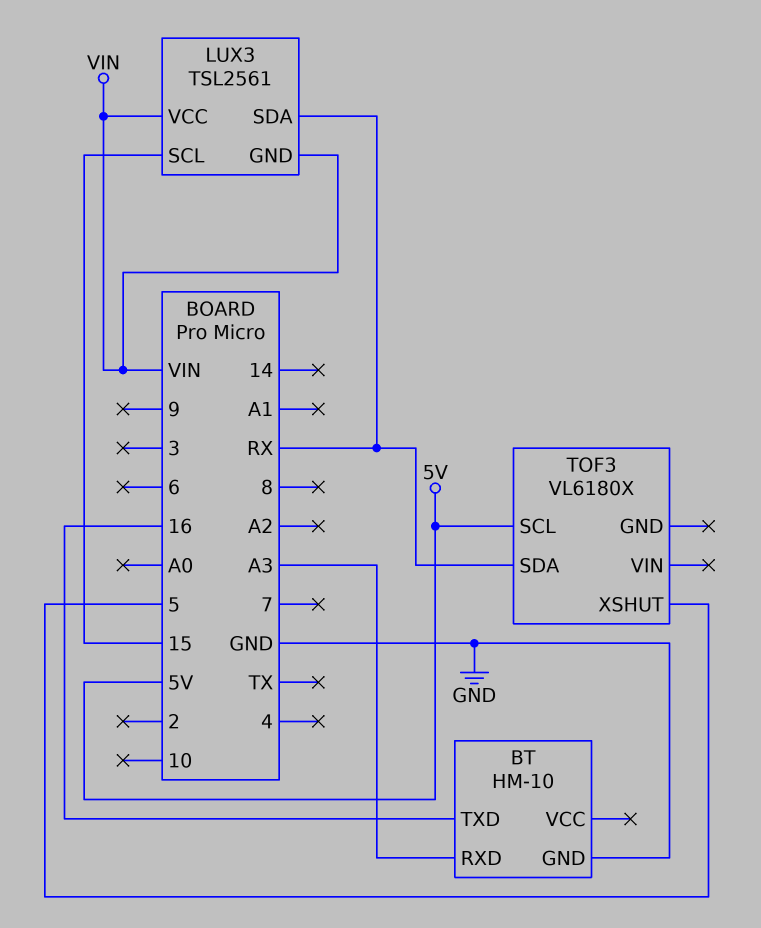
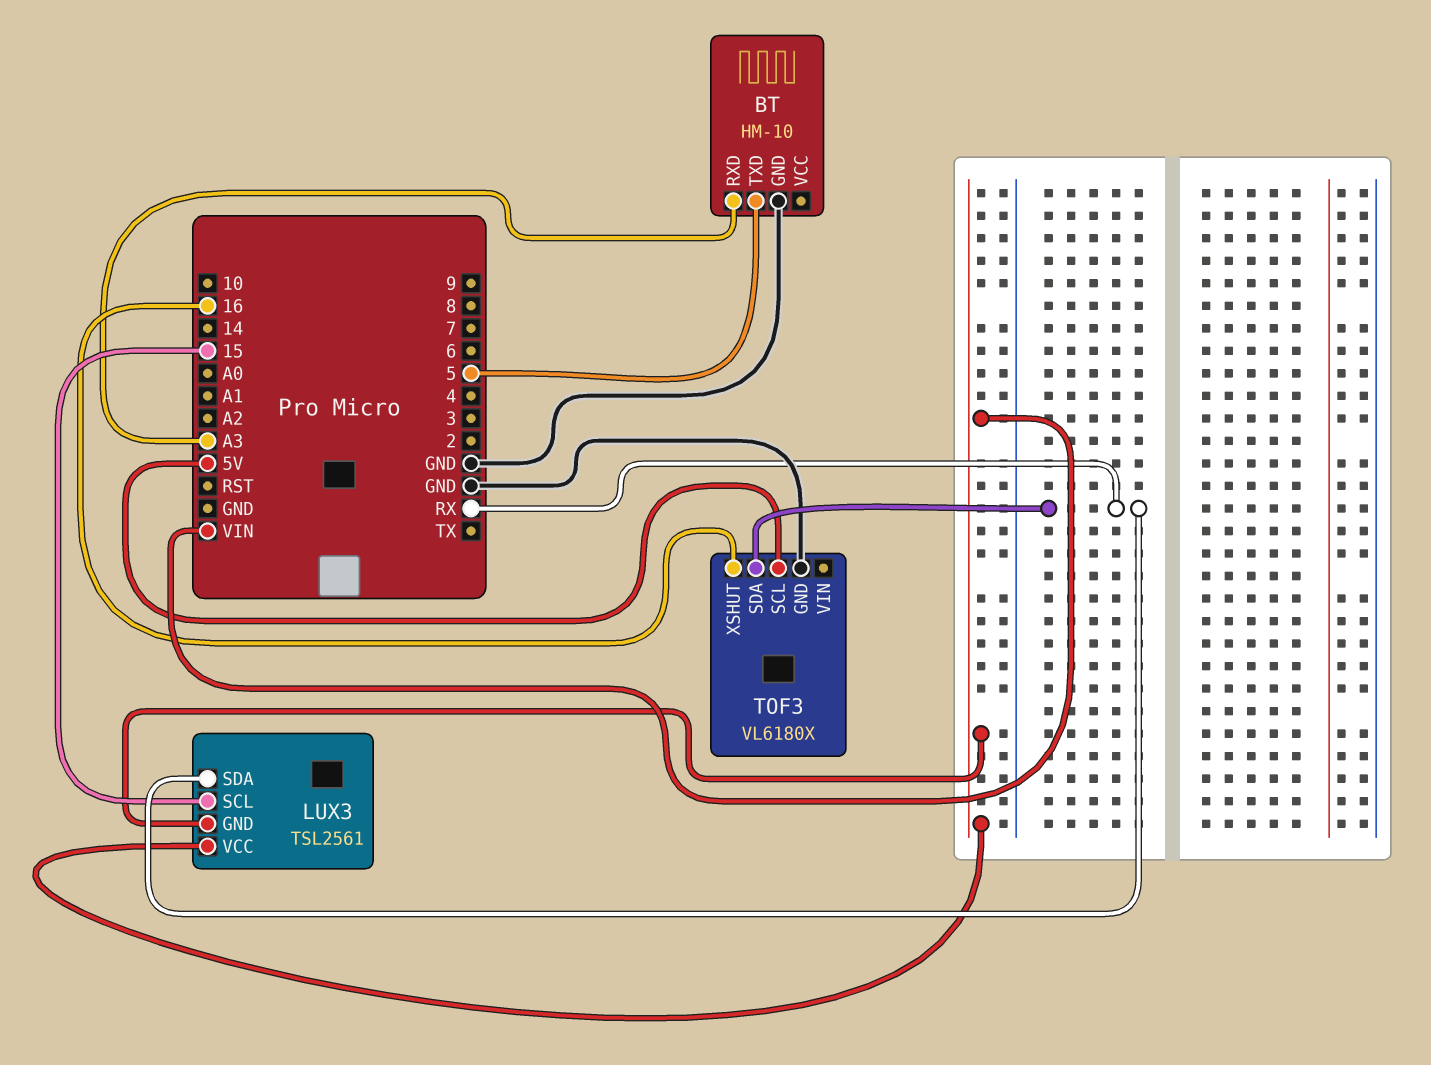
BT pin TXD: 16 -> 5
TOF3 pin GND: none -> GND
TOF3 pin XSHUT: 5 -> 16

